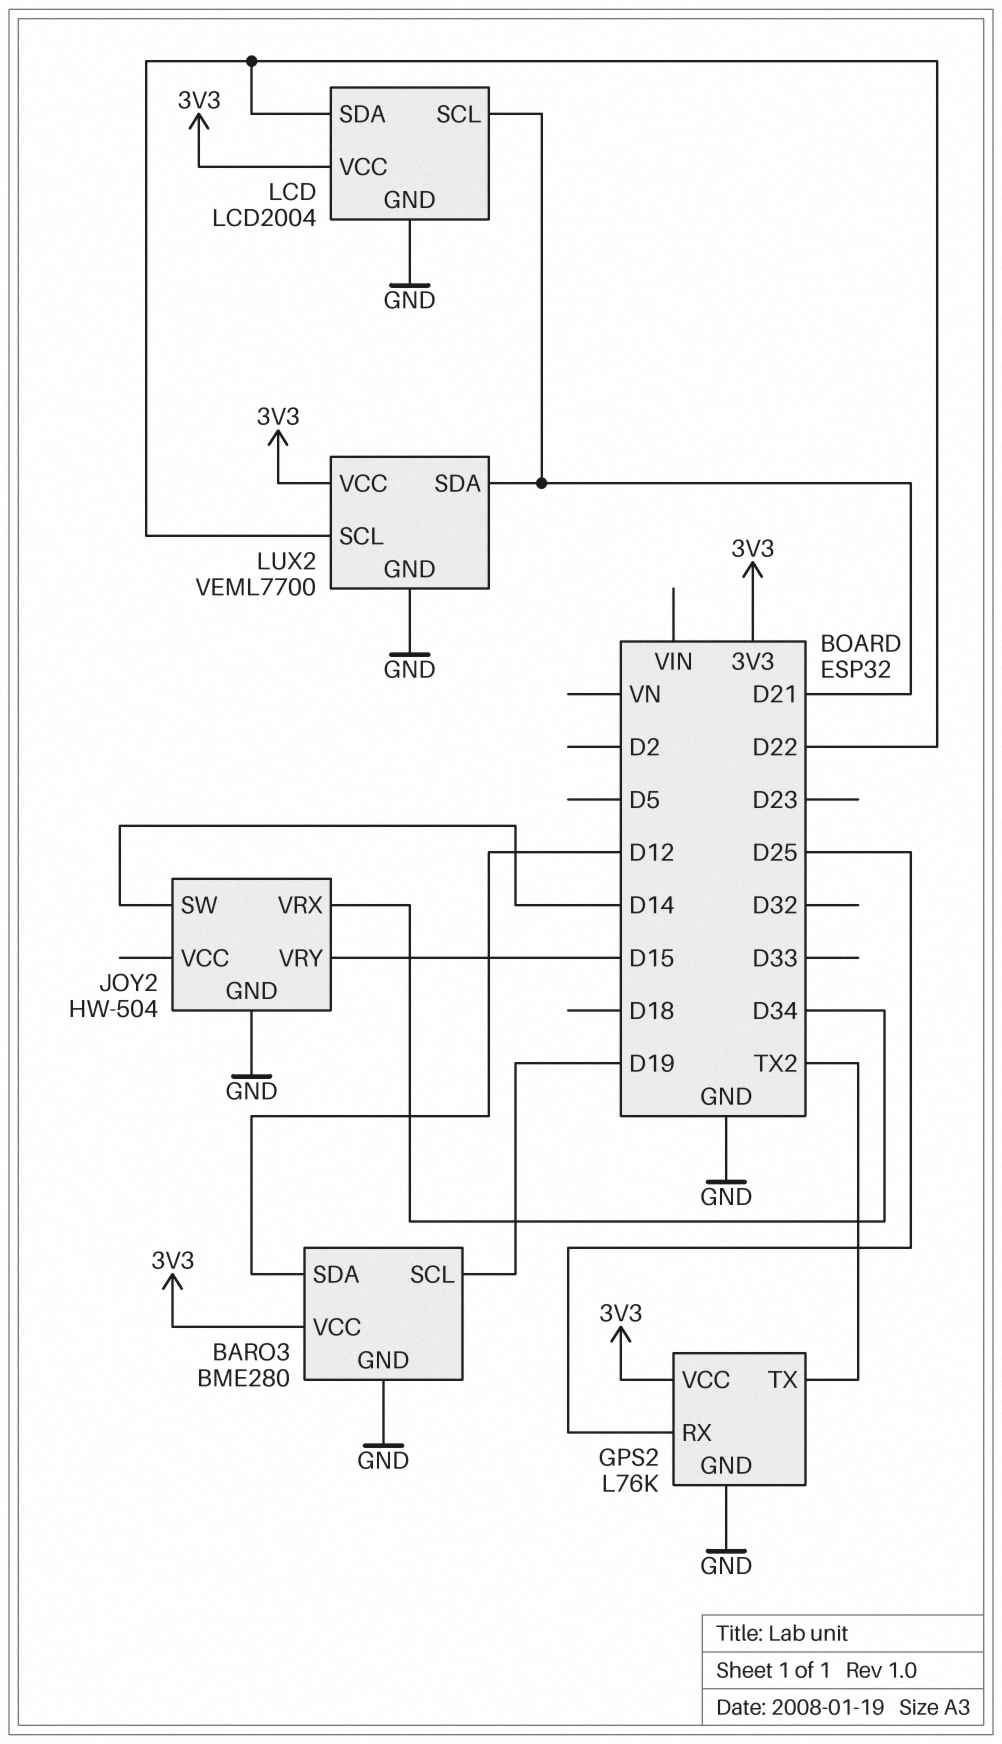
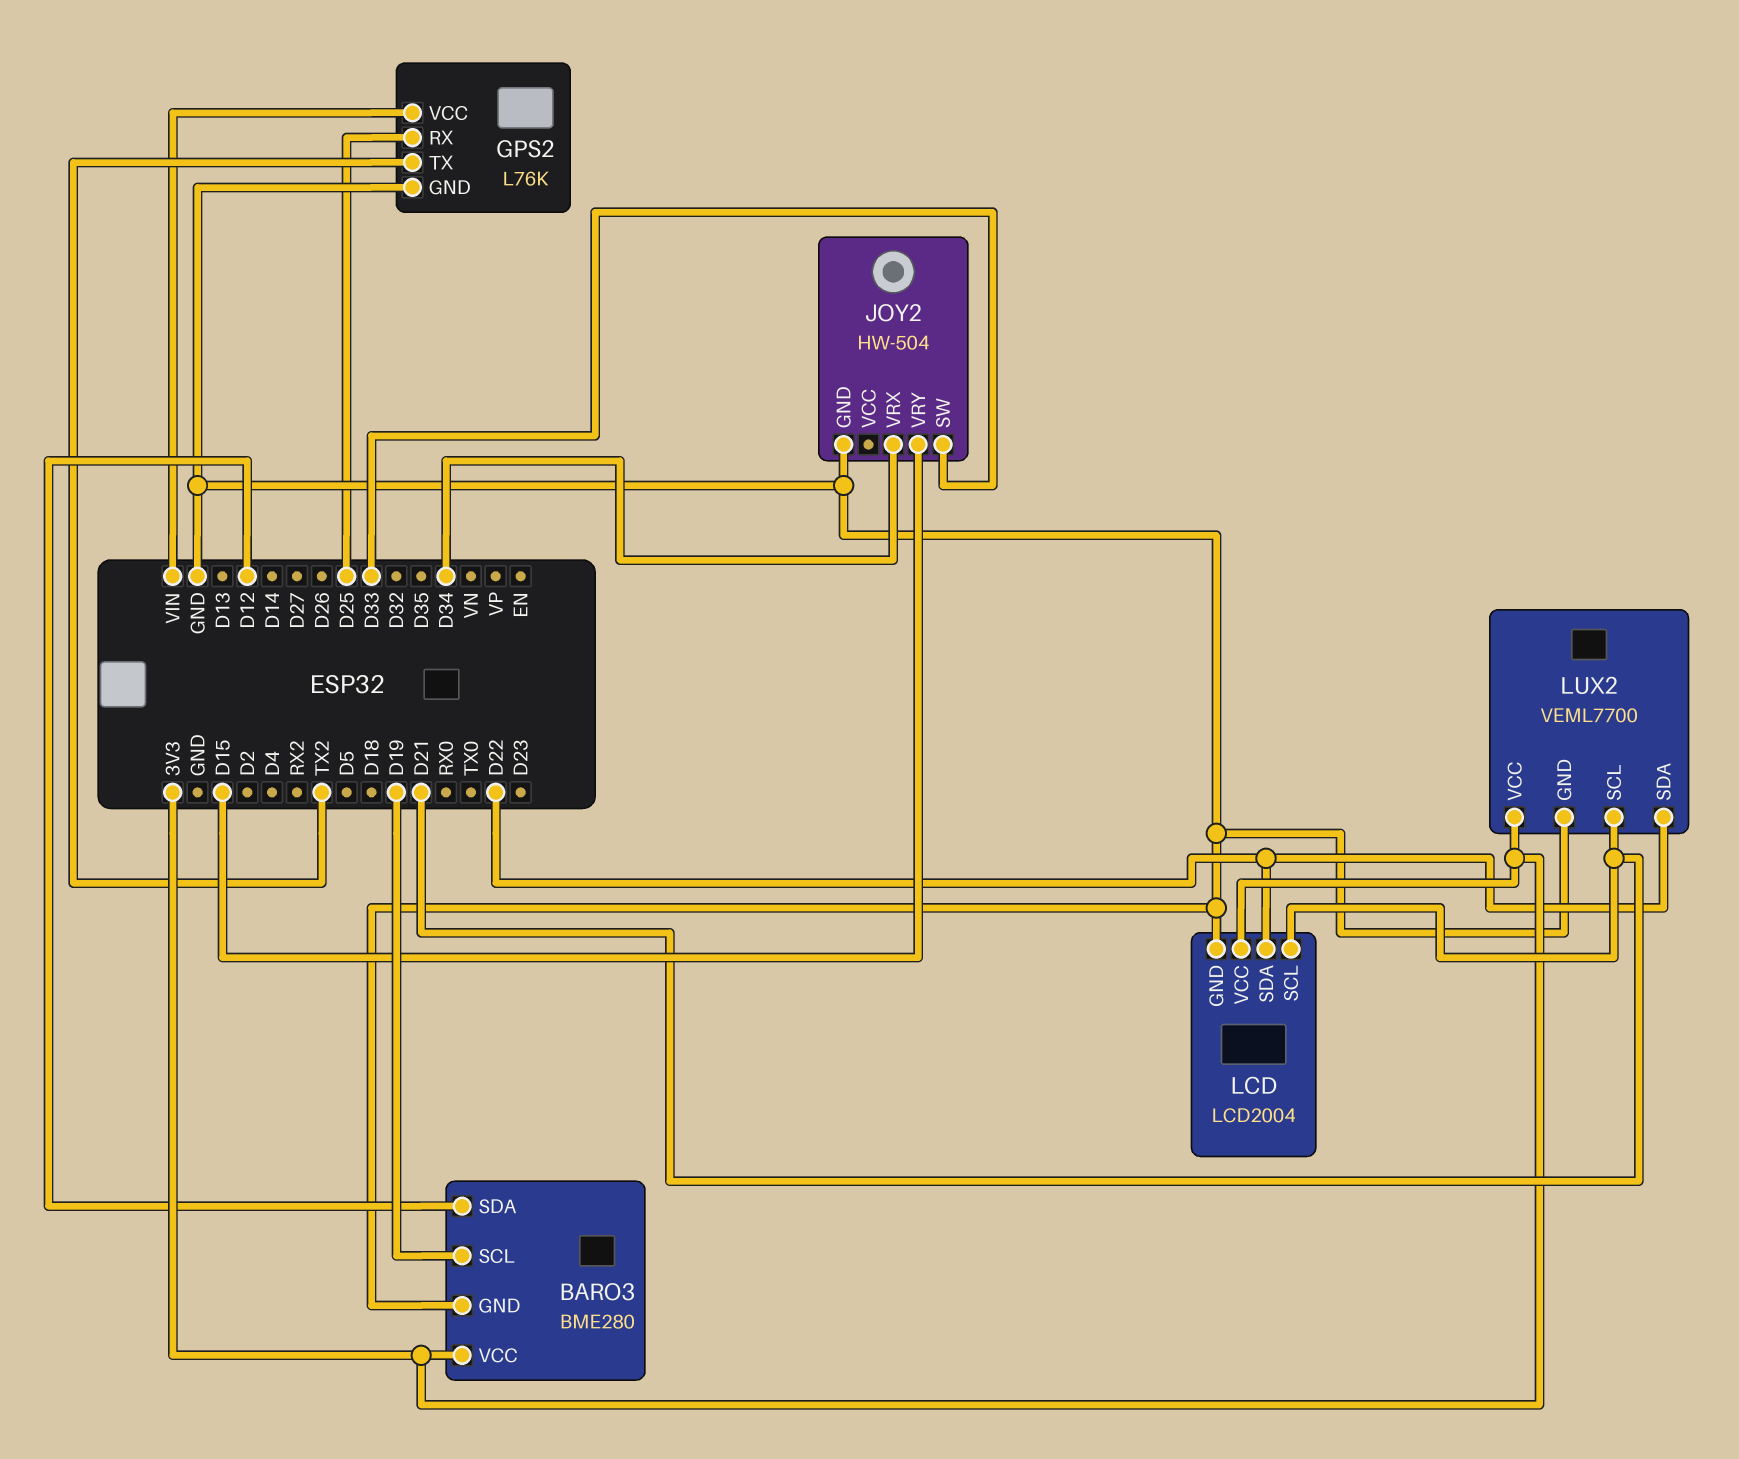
GPS2 pin VCC: 3V3 -> VIN
JOY2 pin SW: D14 -> D33
LUX2 pin SCL: D22 -> D21
LUX2 pin SDA: D21 -> D22

